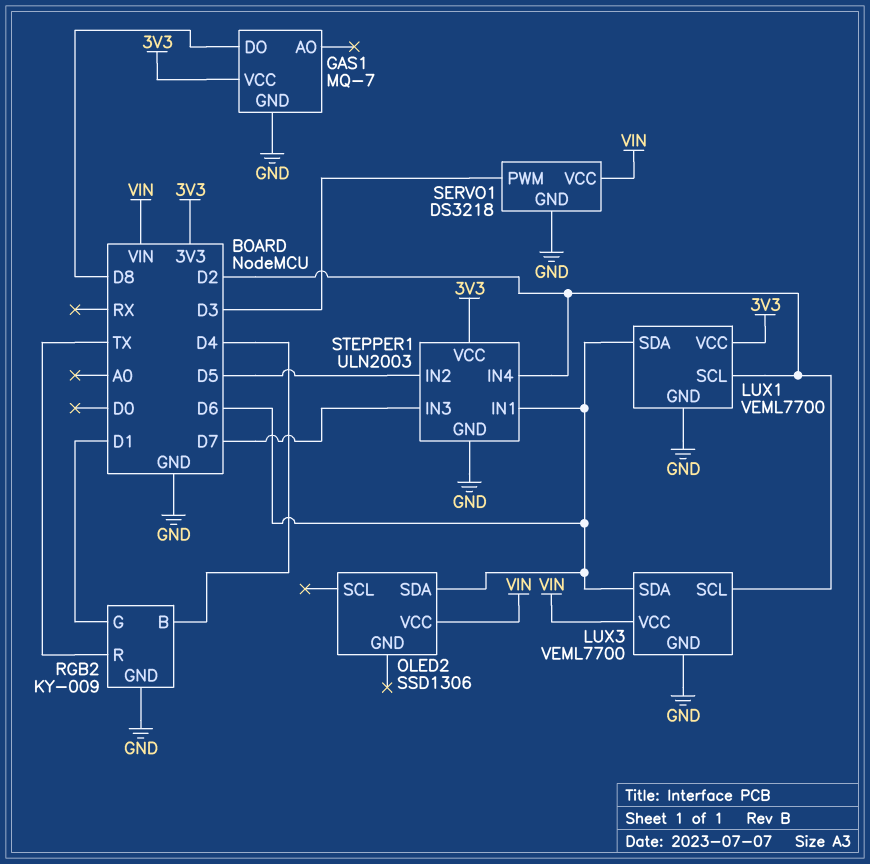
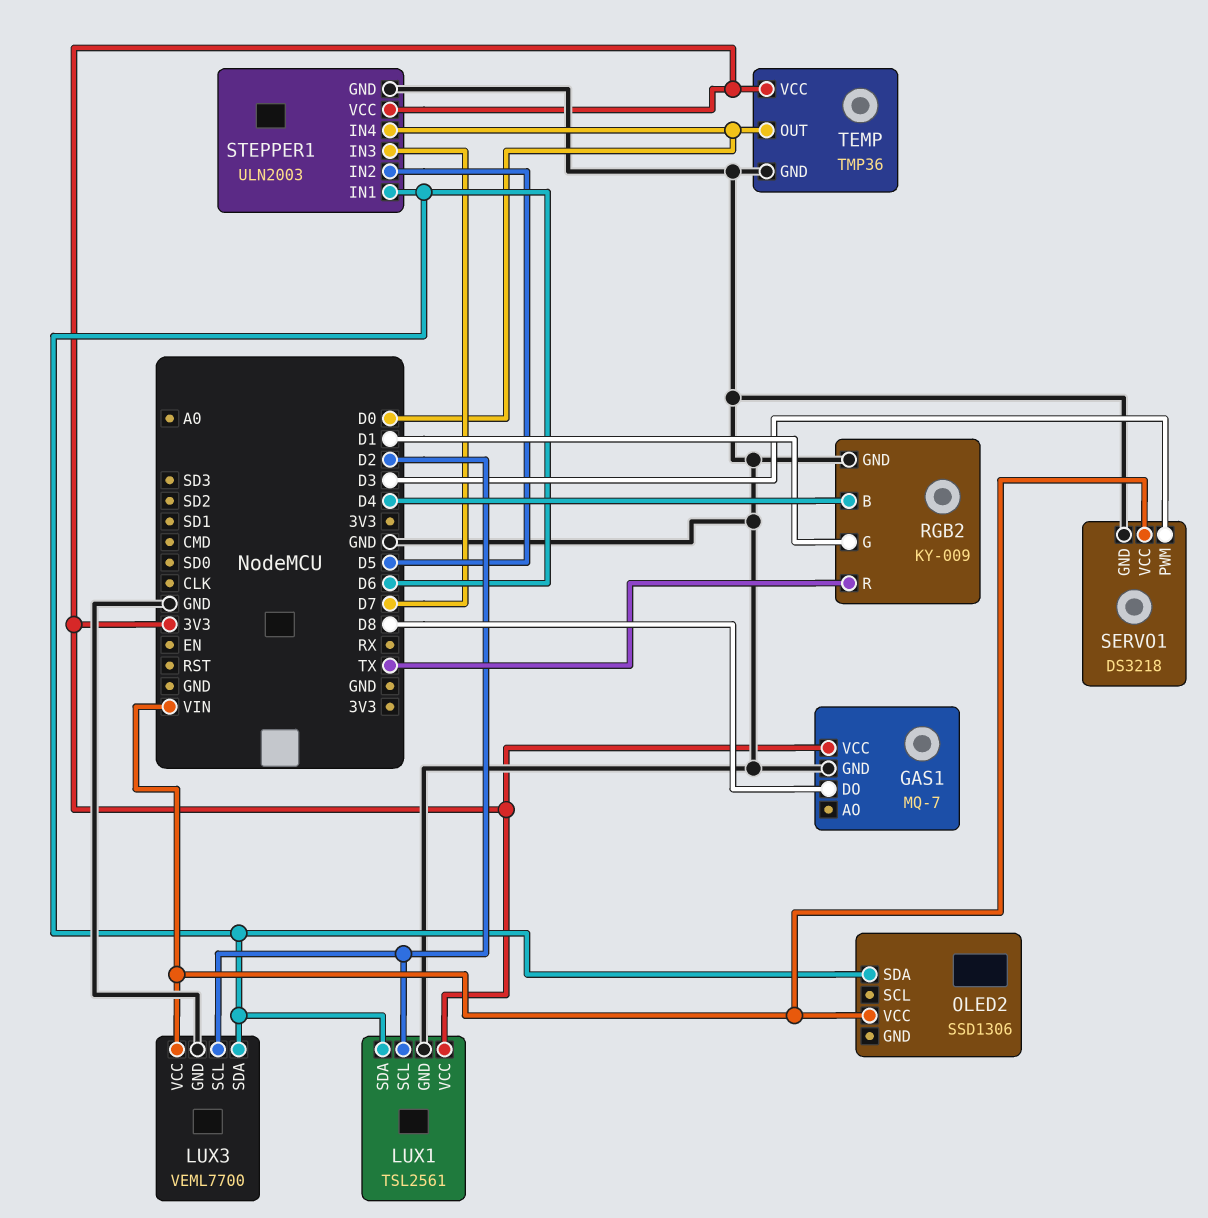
LUX1: VEML7700 -> TSL2561
STEPPER1 pin IN4: D2 -> D0
TEMP: none -> TMP36
TEMP pin GND: none -> GND
TEMP pin OUT: none -> D0
TEMP pin VCC: none -> 3V3

